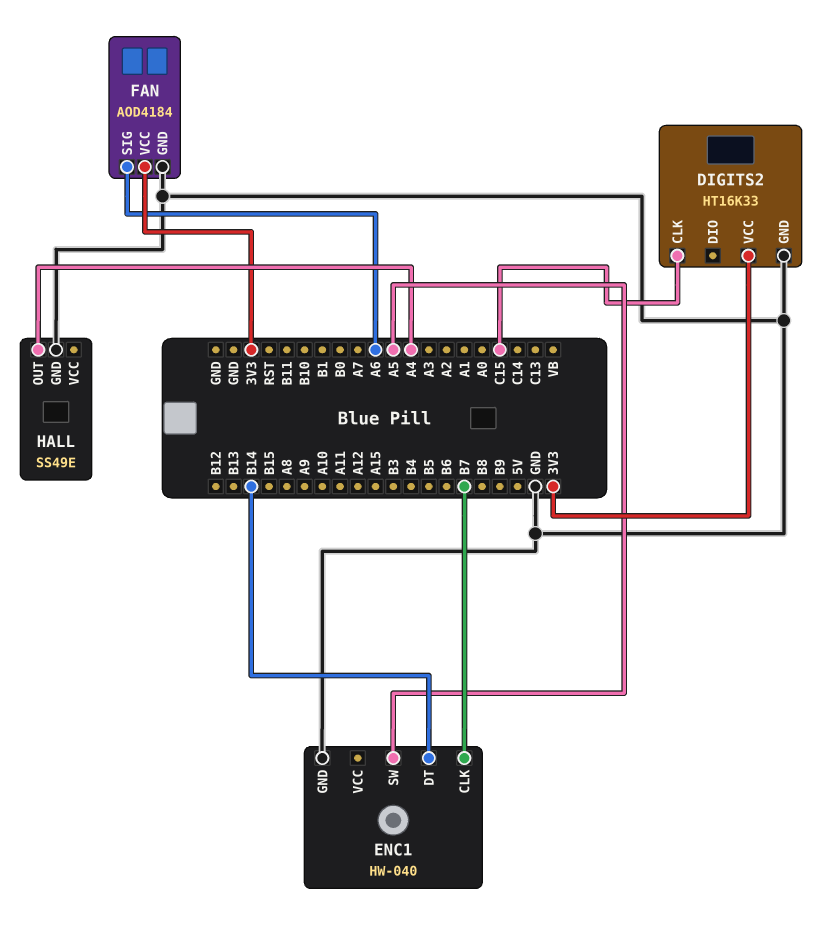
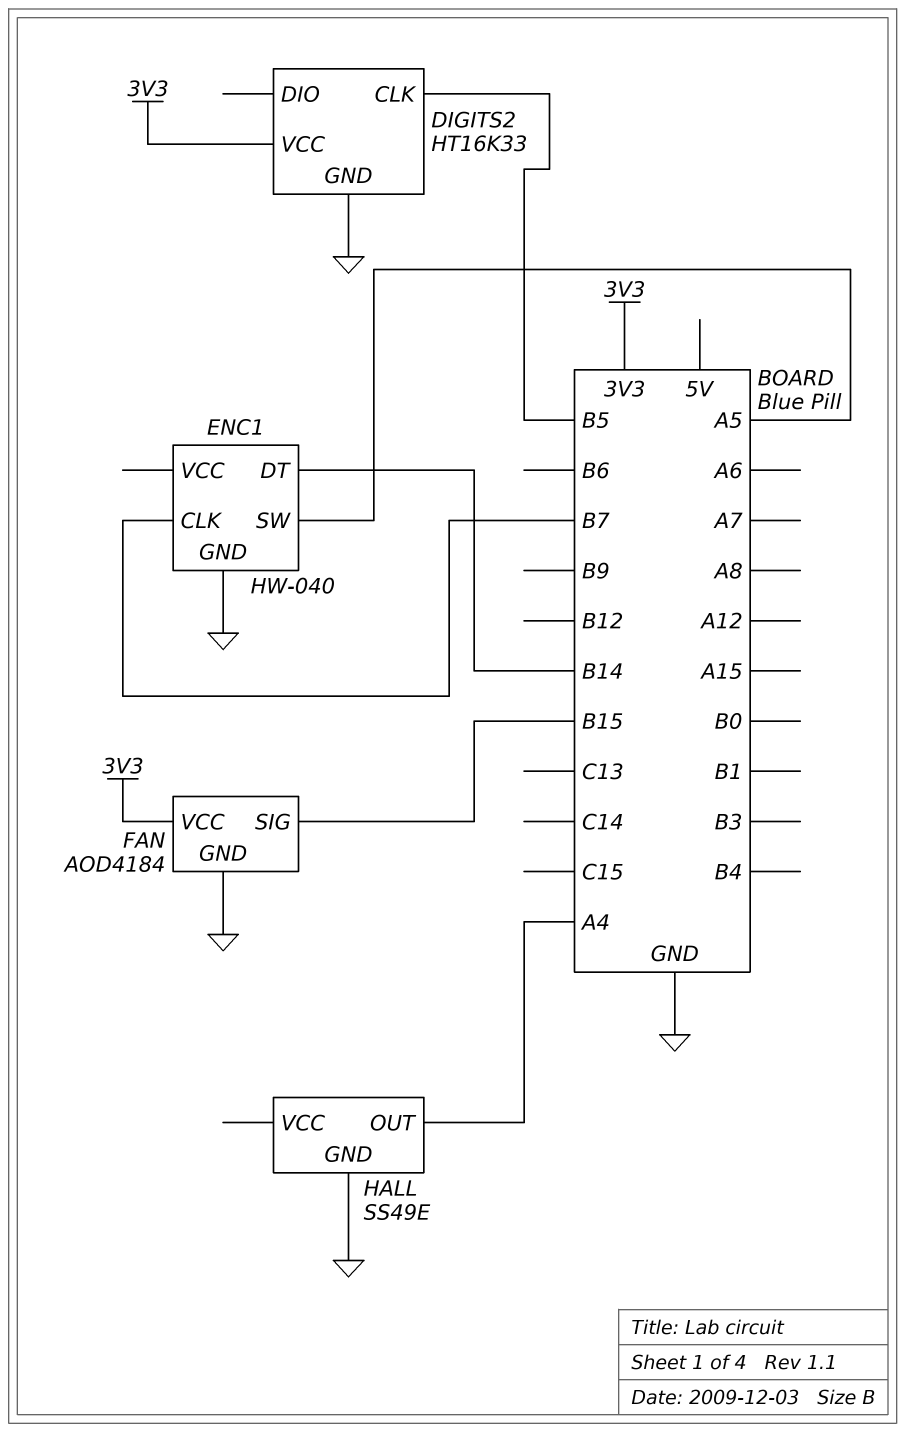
DIGITS2 pin CLK: C15 -> B5
FAN pin SIG: A6 -> B15

